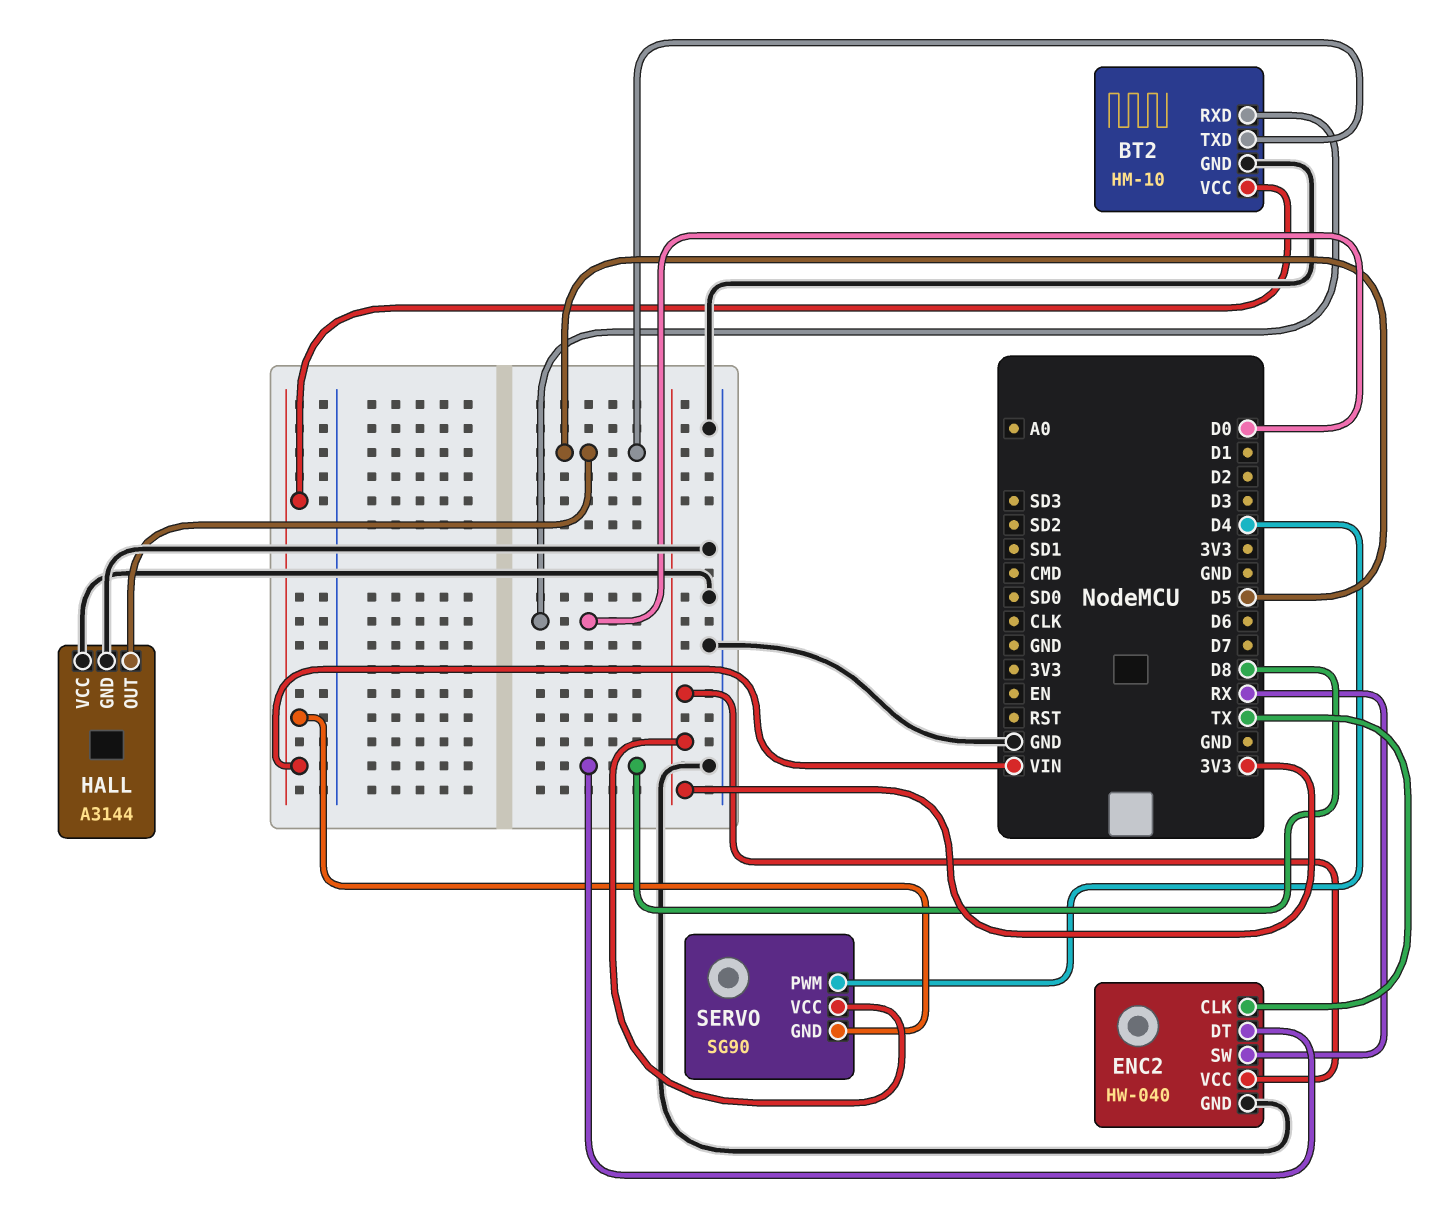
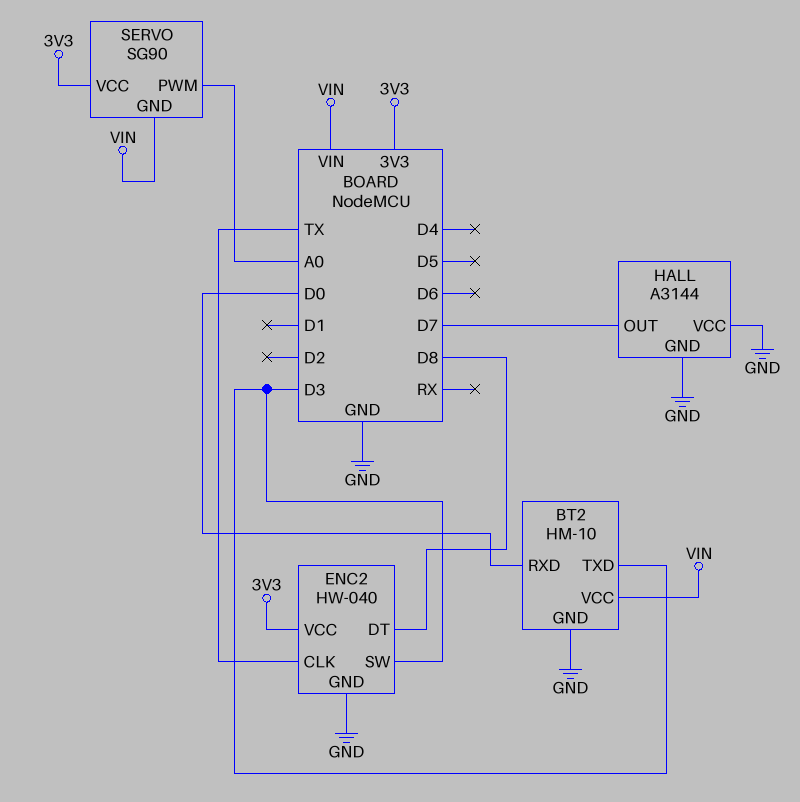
BT2 pin TXD: D5 -> D3
ENC2 pin SW: RX -> D3
HALL pin OUT: D5 -> D7
SERVO pin PWM: D4 -> A0

